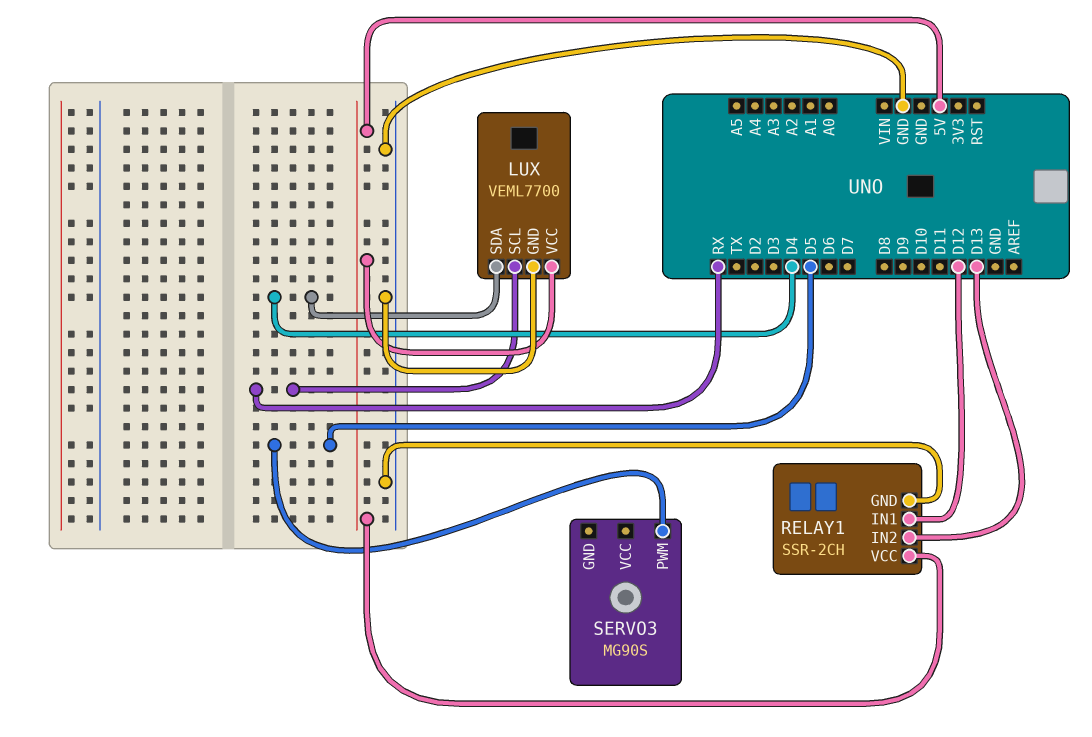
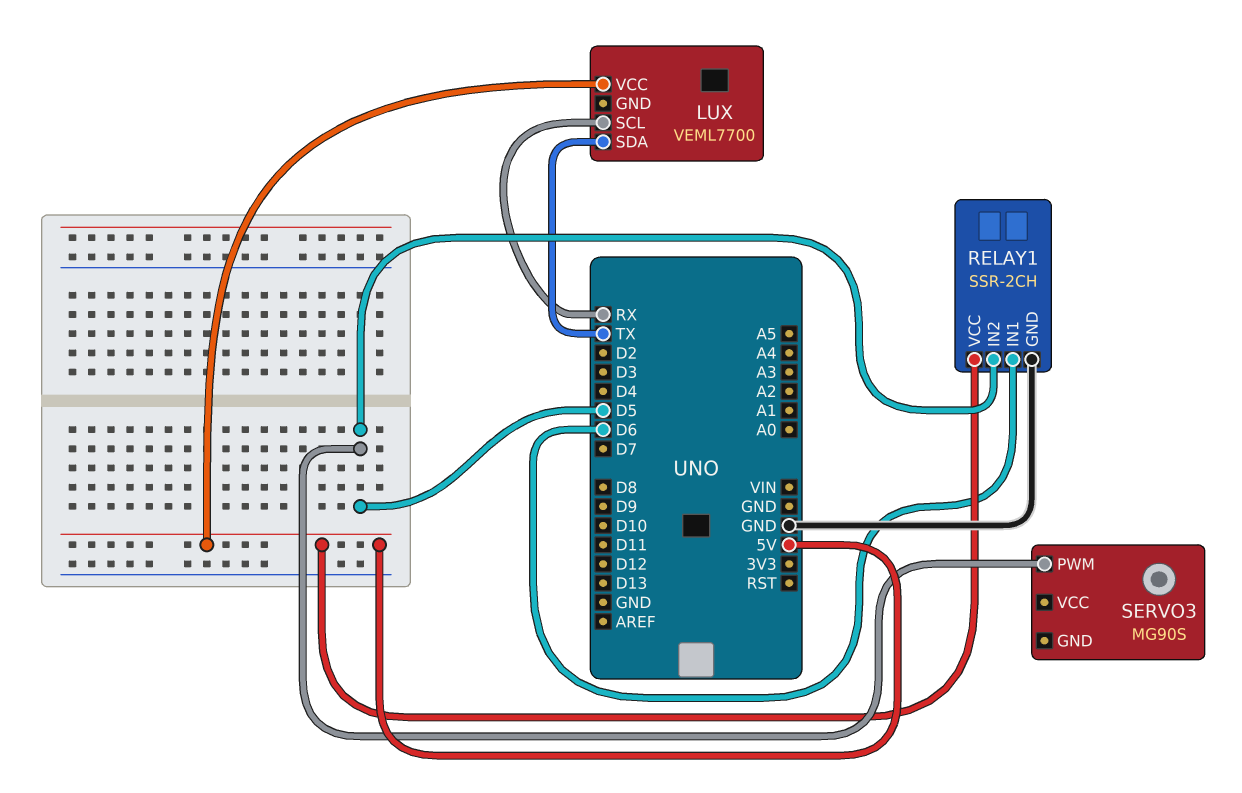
LUX pin GND: GND -> none
LUX pin SDA: D4 -> TX
RELAY1 pin IN1: D12 -> D6
RELAY1 pin IN2: D13 -> D5

